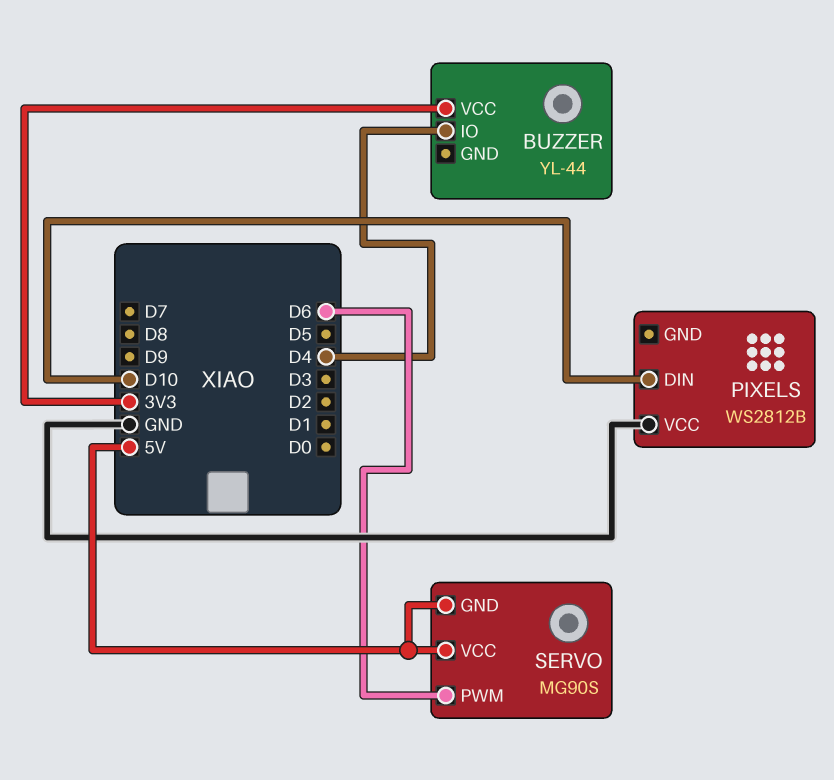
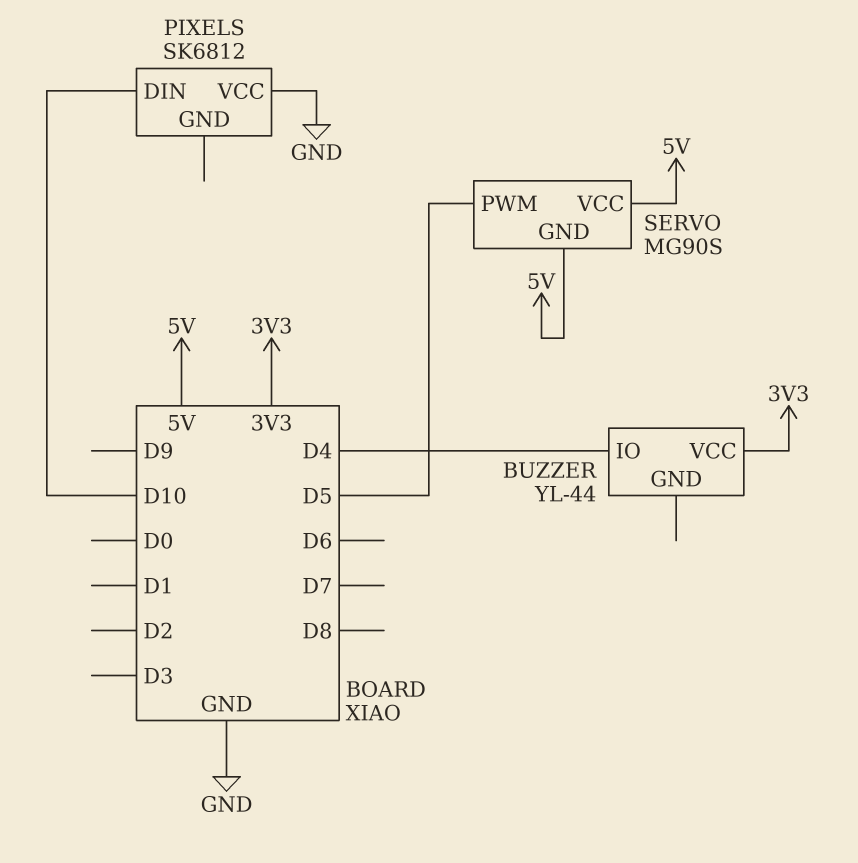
PIXELS: WS2812B -> SK6812
SERVO pin PWM: D6 -> D5

